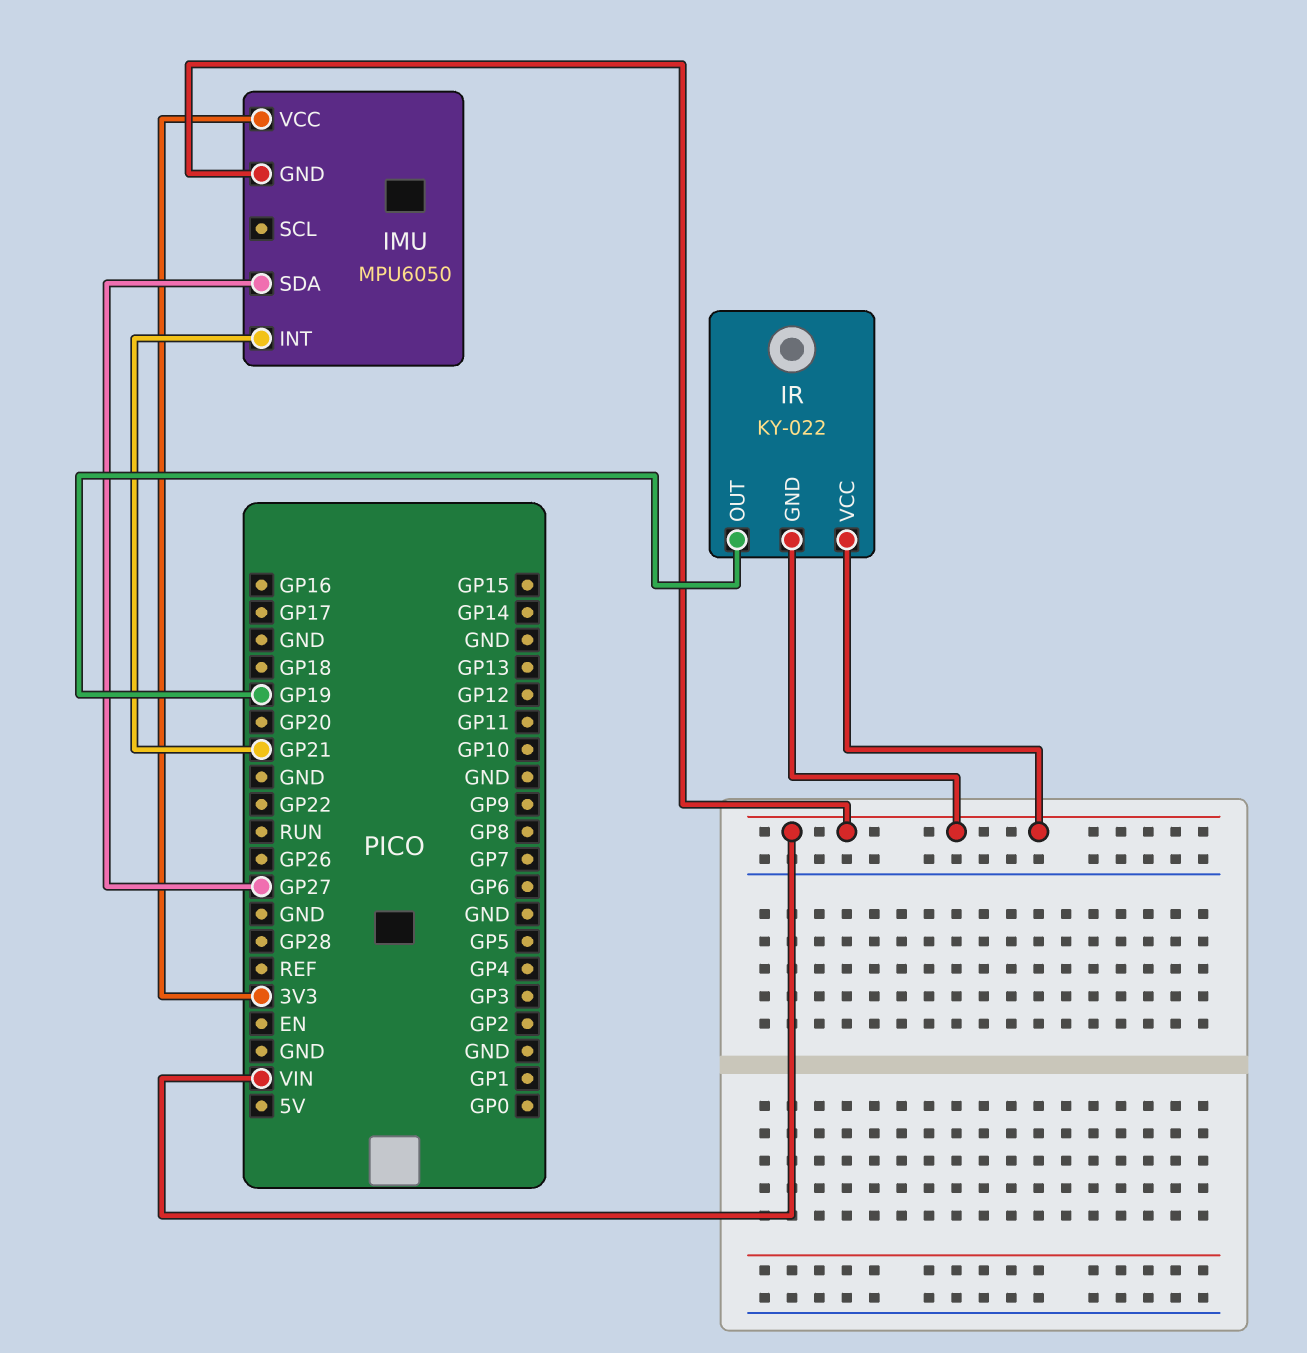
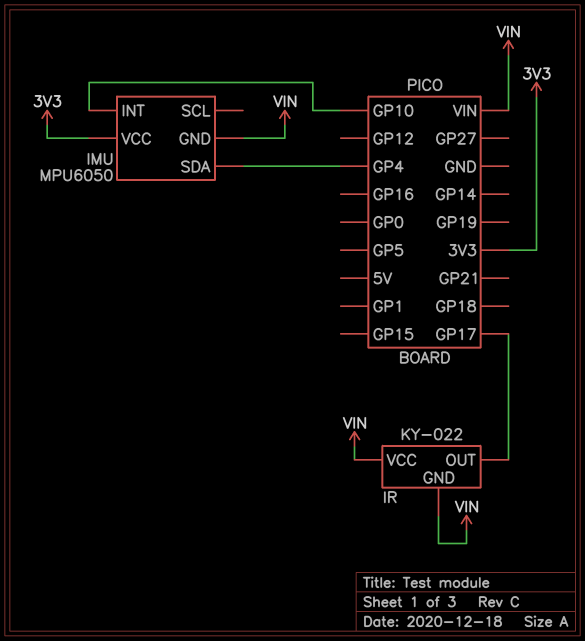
IMU pin INT: GP21 -> GP10
IMU pin SDA: GP27 -> GP4
IR pin OUT: GP19 -> GP17

